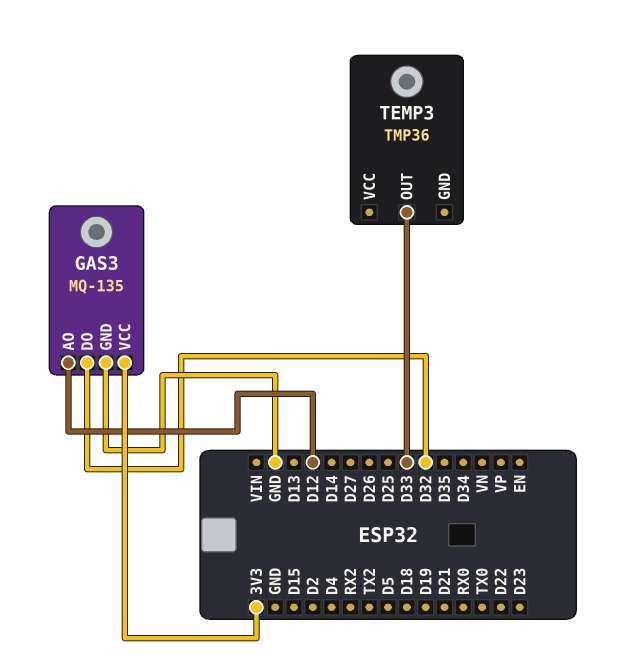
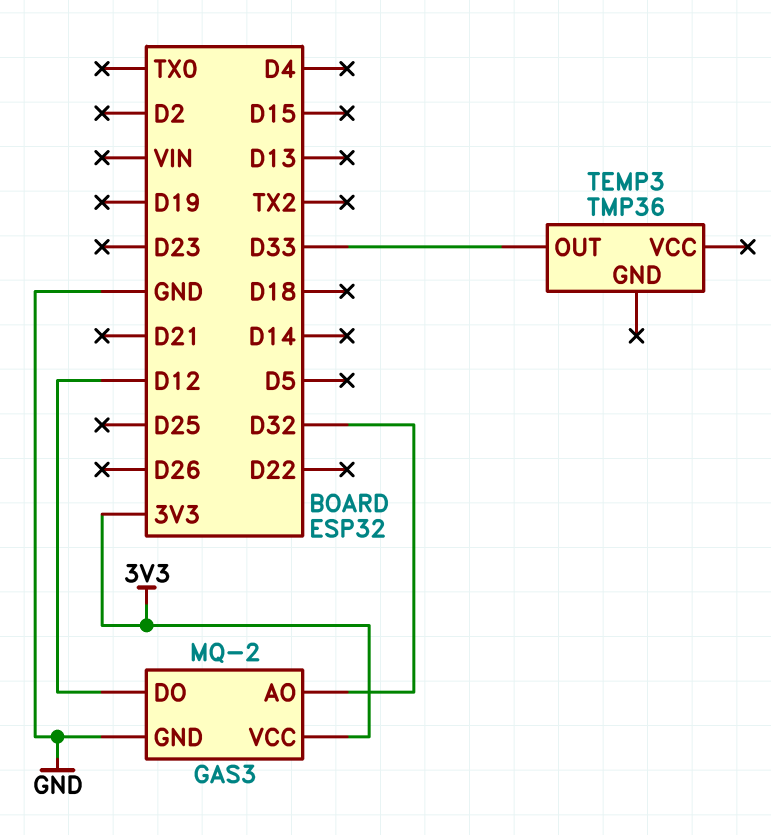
GAS3: MQ-135 -> MQ-2
GAS3 pin AO: D12 -> D32
GAS3 pin DO: D32 -> D12

